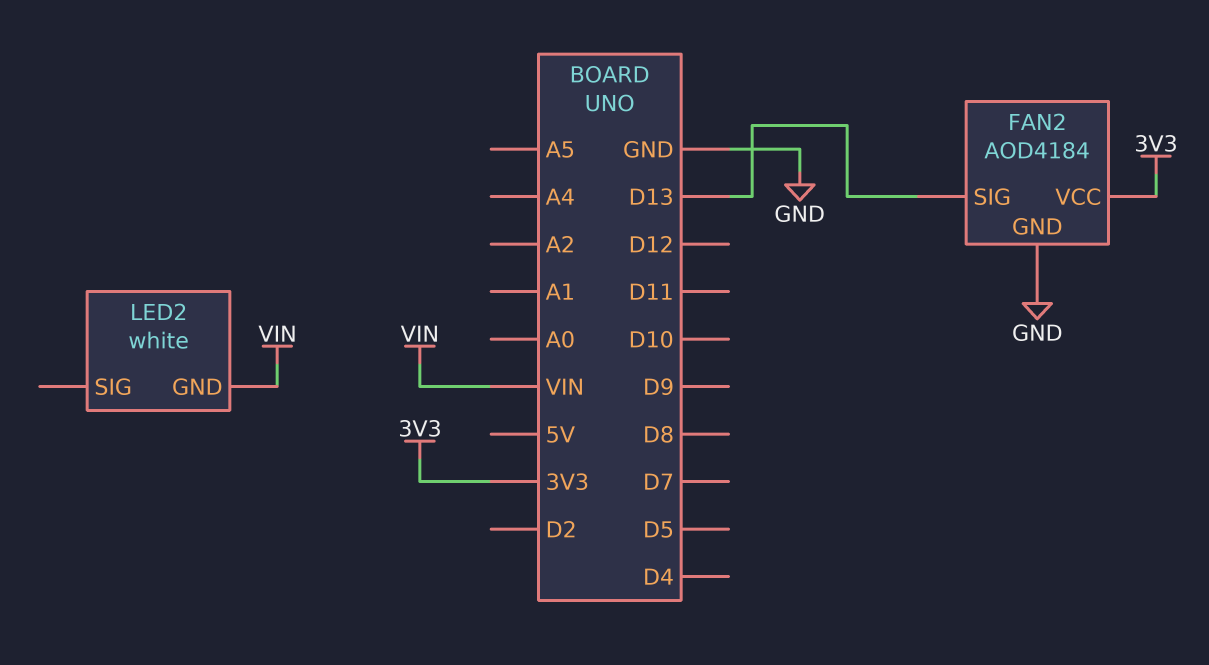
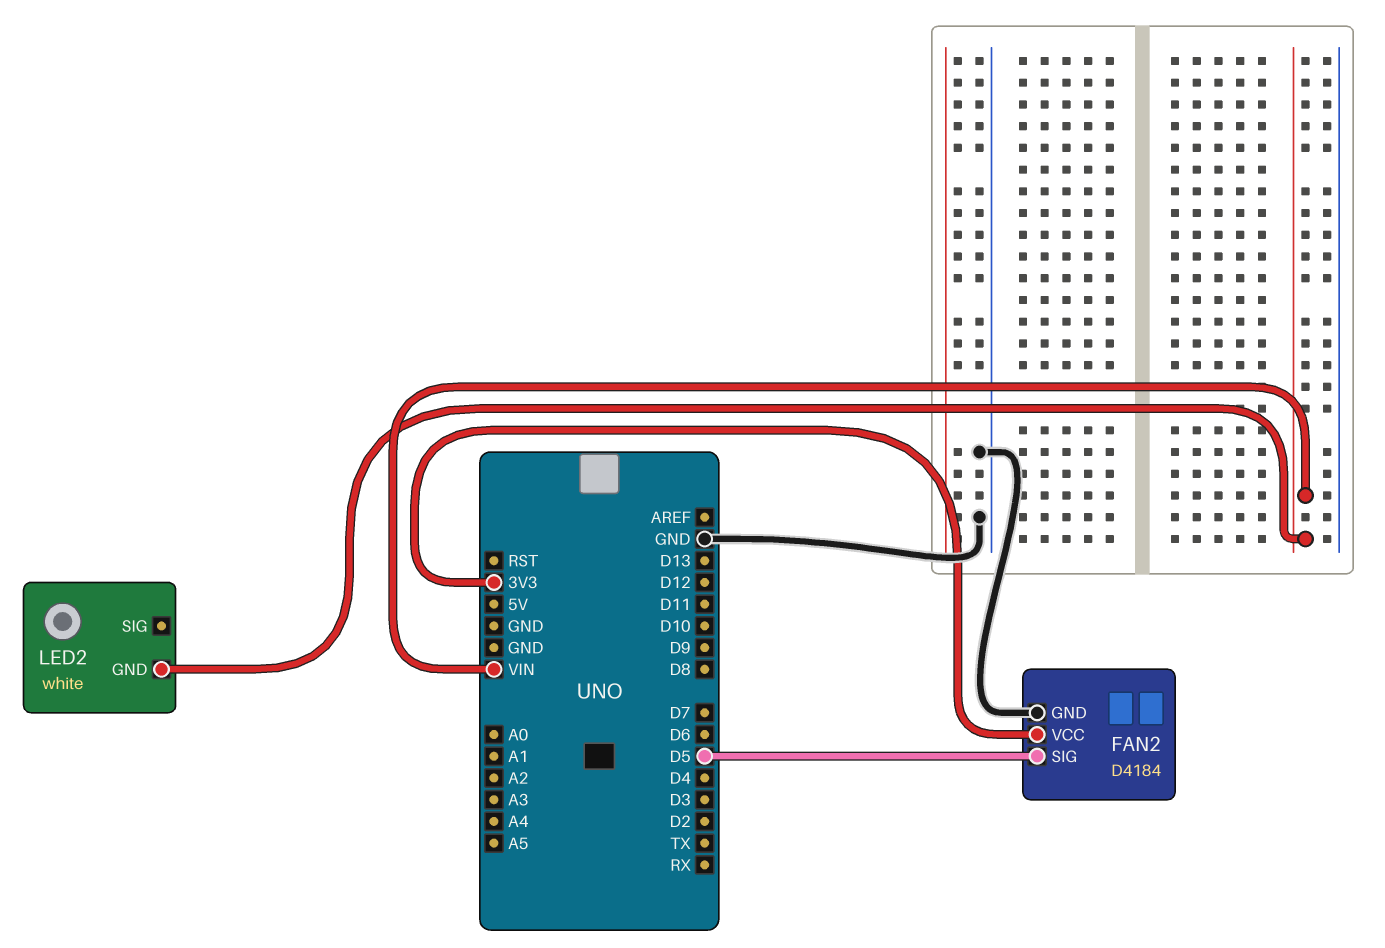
FAN2: AOD4184 -> D4184
FAN2 pin SIG: D13 -> D5

